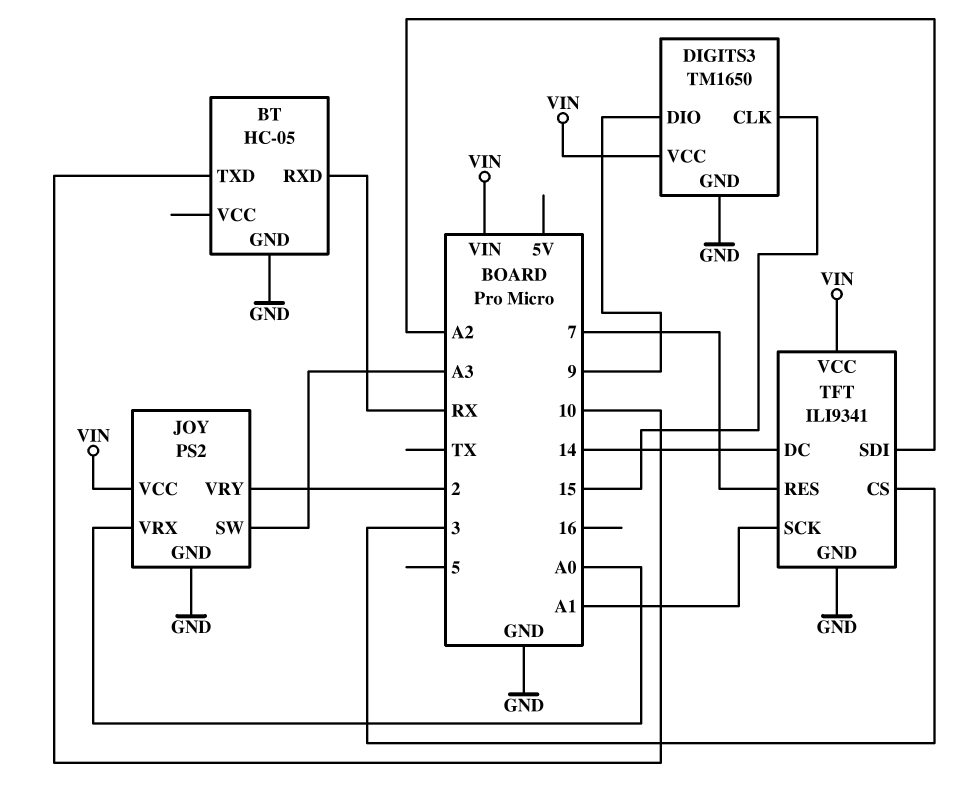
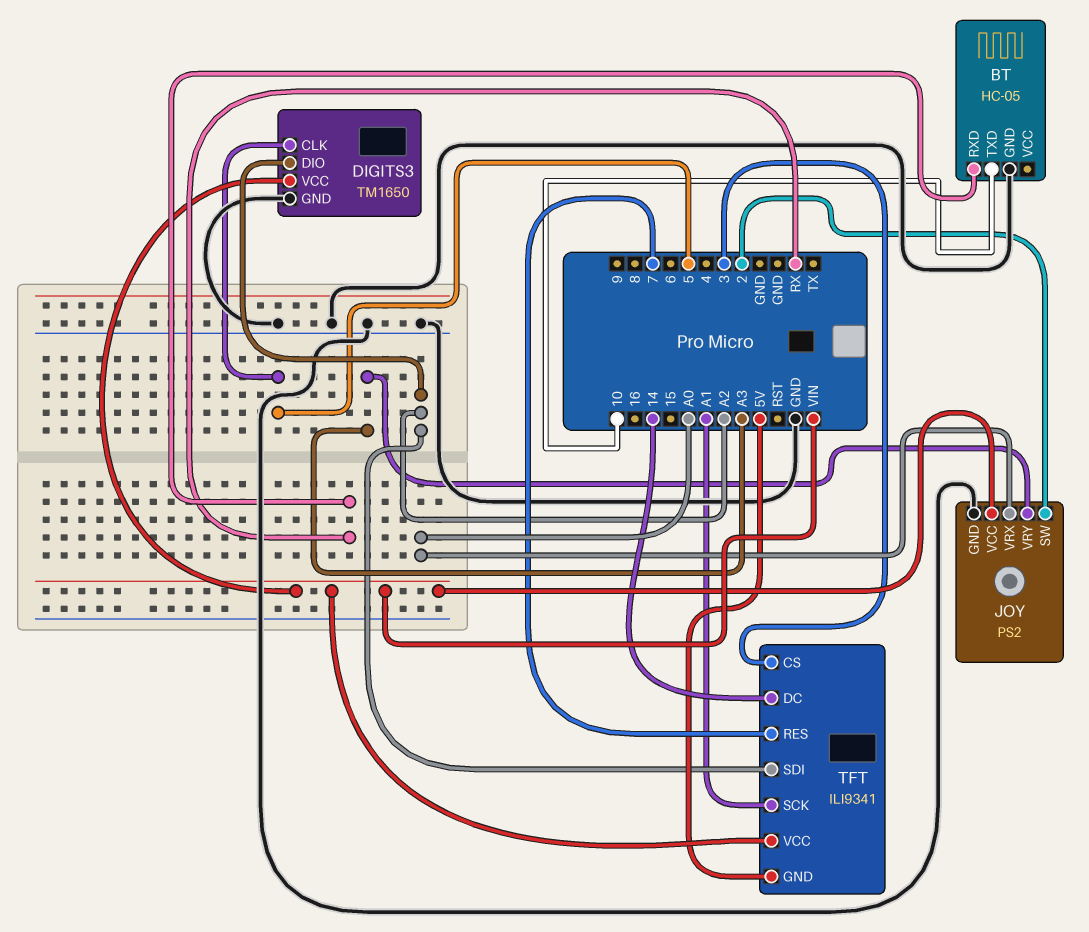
DIGITS3 pin CLK: 15 -> 5
DIGITS3 pin DIO: 9 -> A2
JOY pin SW: A3 -> 2
JOY pin VRY: 2 -> A3
TFT pin GND: GND -> 5V

